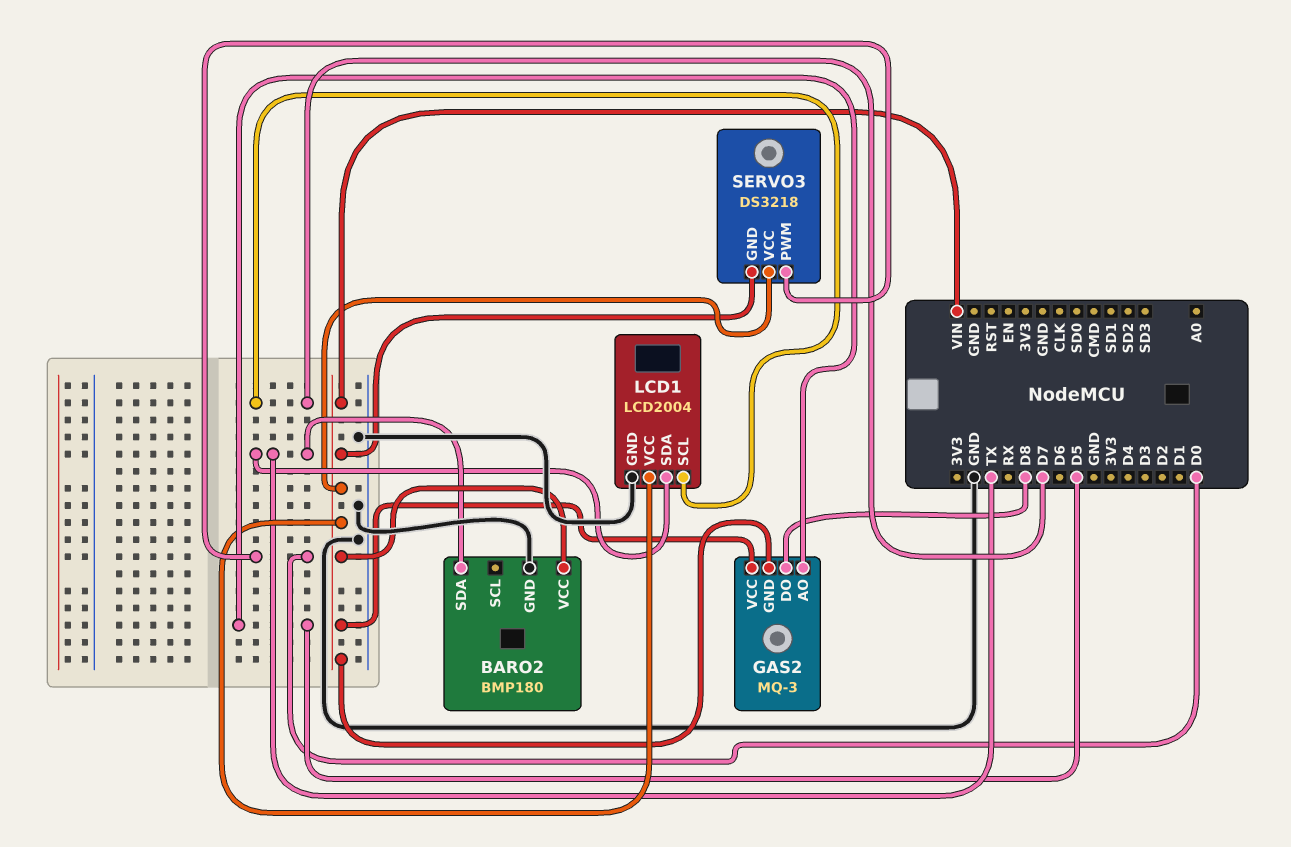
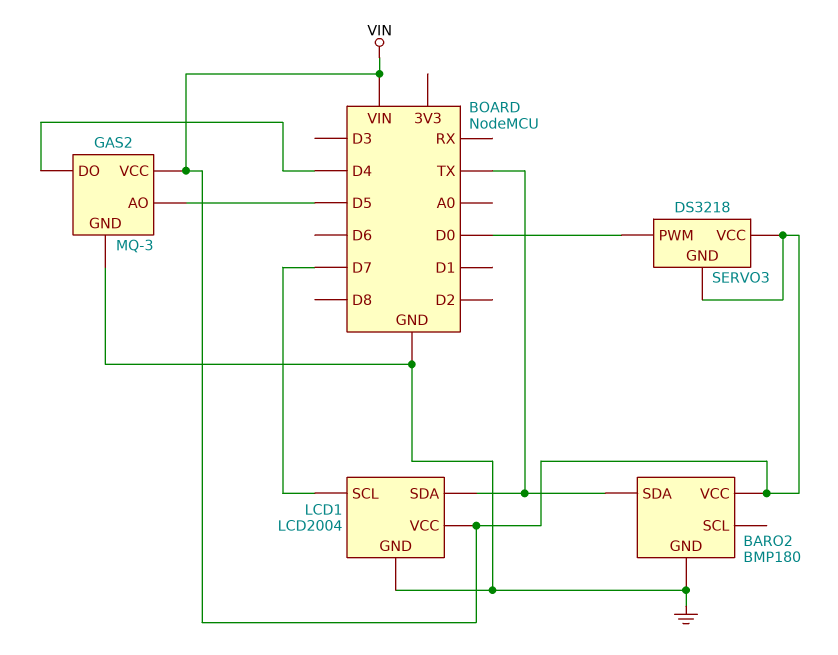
GAS2 pin DO: D8 -> D4
GAS2 pin GND: VIN -> GND

